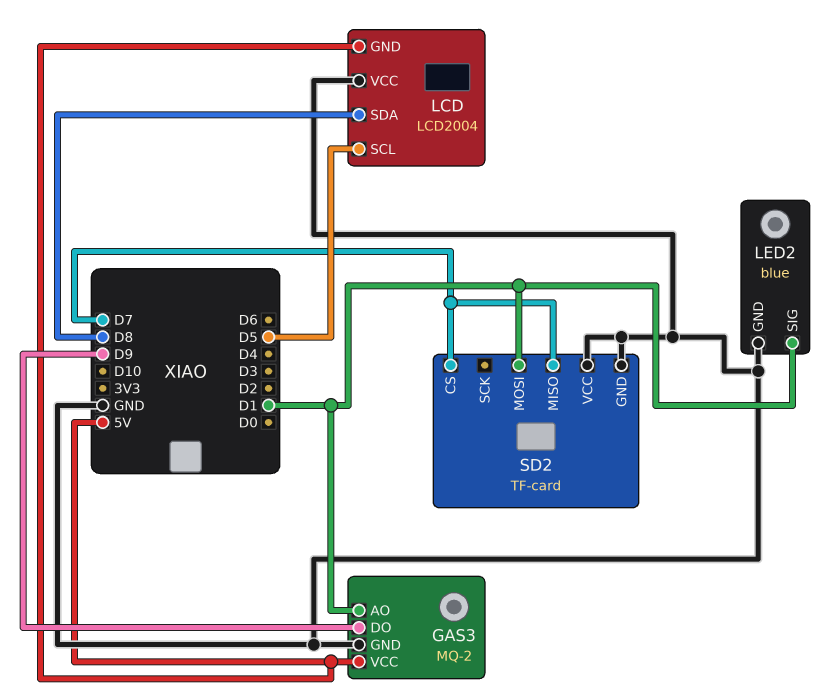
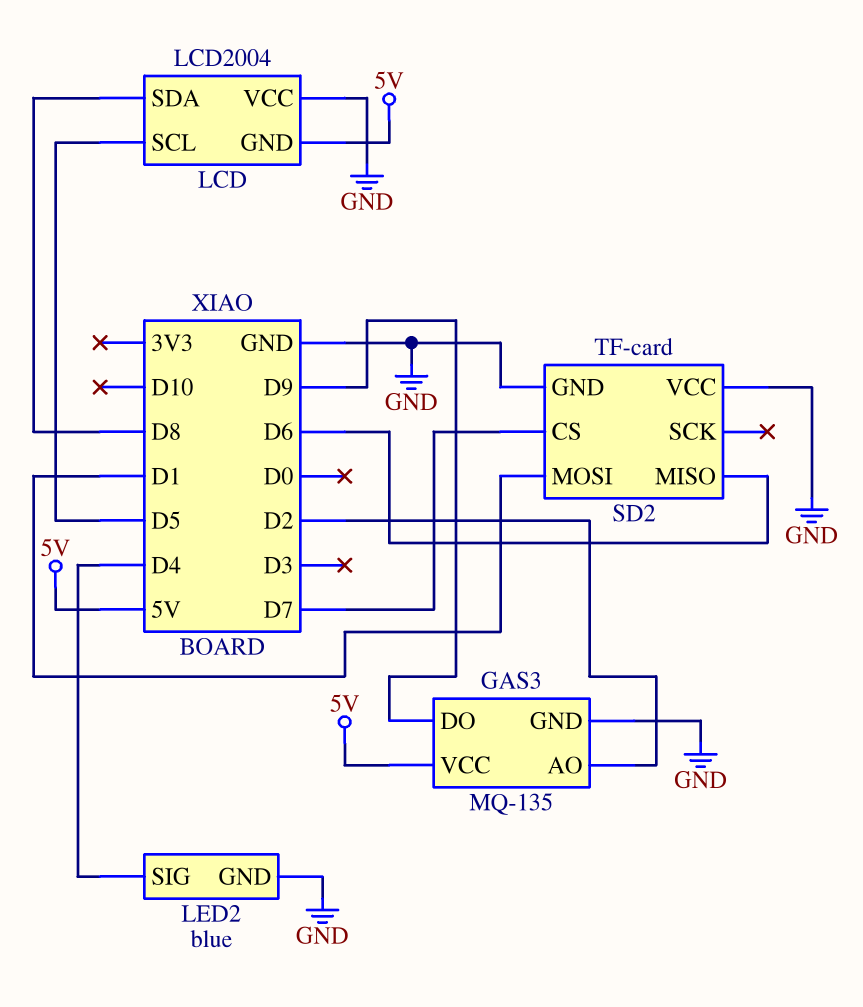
GAS3: MQ-2 -> MQ-135
GAS3 pin AO: D1 -> D2
LED2 pin SIG: D1 -> D4
SD2 pin MISO: D7 -> D6

